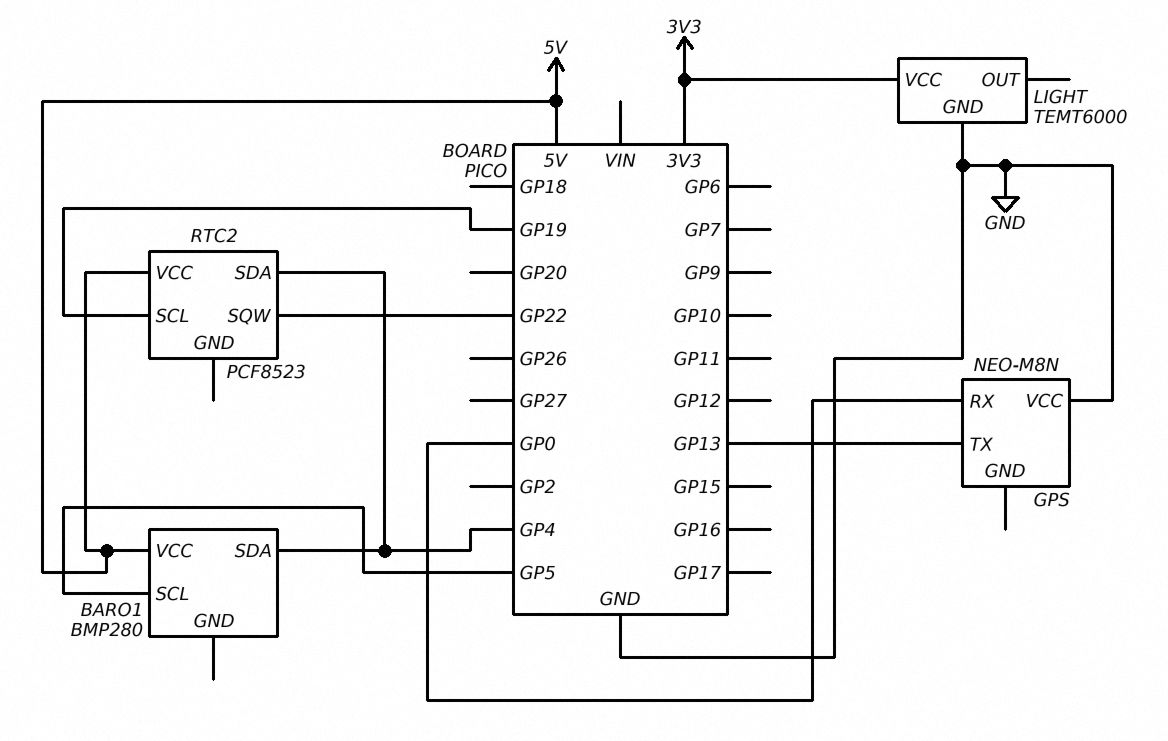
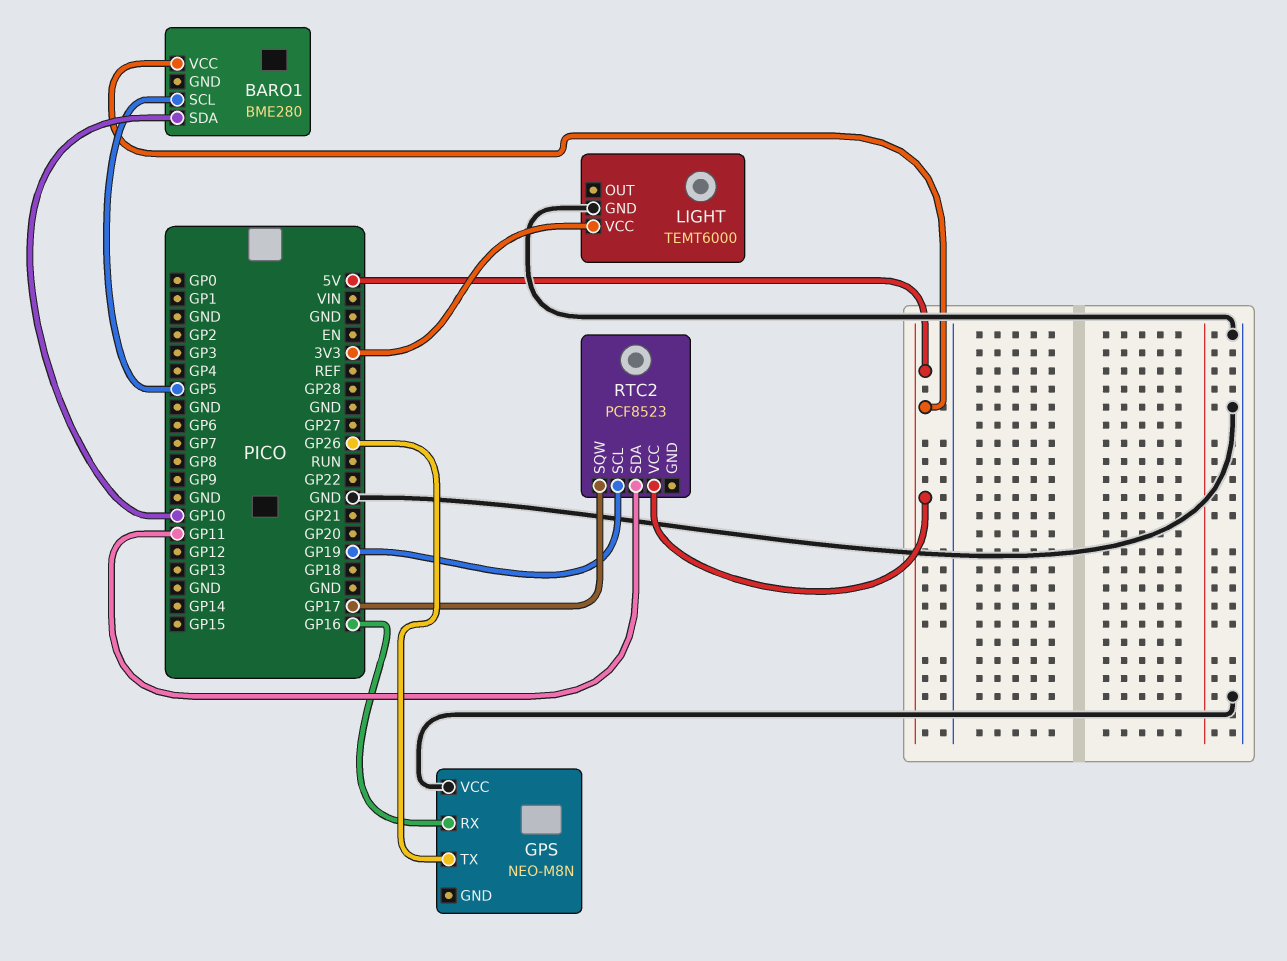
BARO1: BMP280 -> BME280
BARO1 pin SDA: GP4 -> GP10
GPS pin RX: GP0 -> GP16
GPS pin TX: GP13 -> GP26
RTC2 pin SDA: GP4 -> GP11
RTC2 pin SQW: GP22 -> GP17

